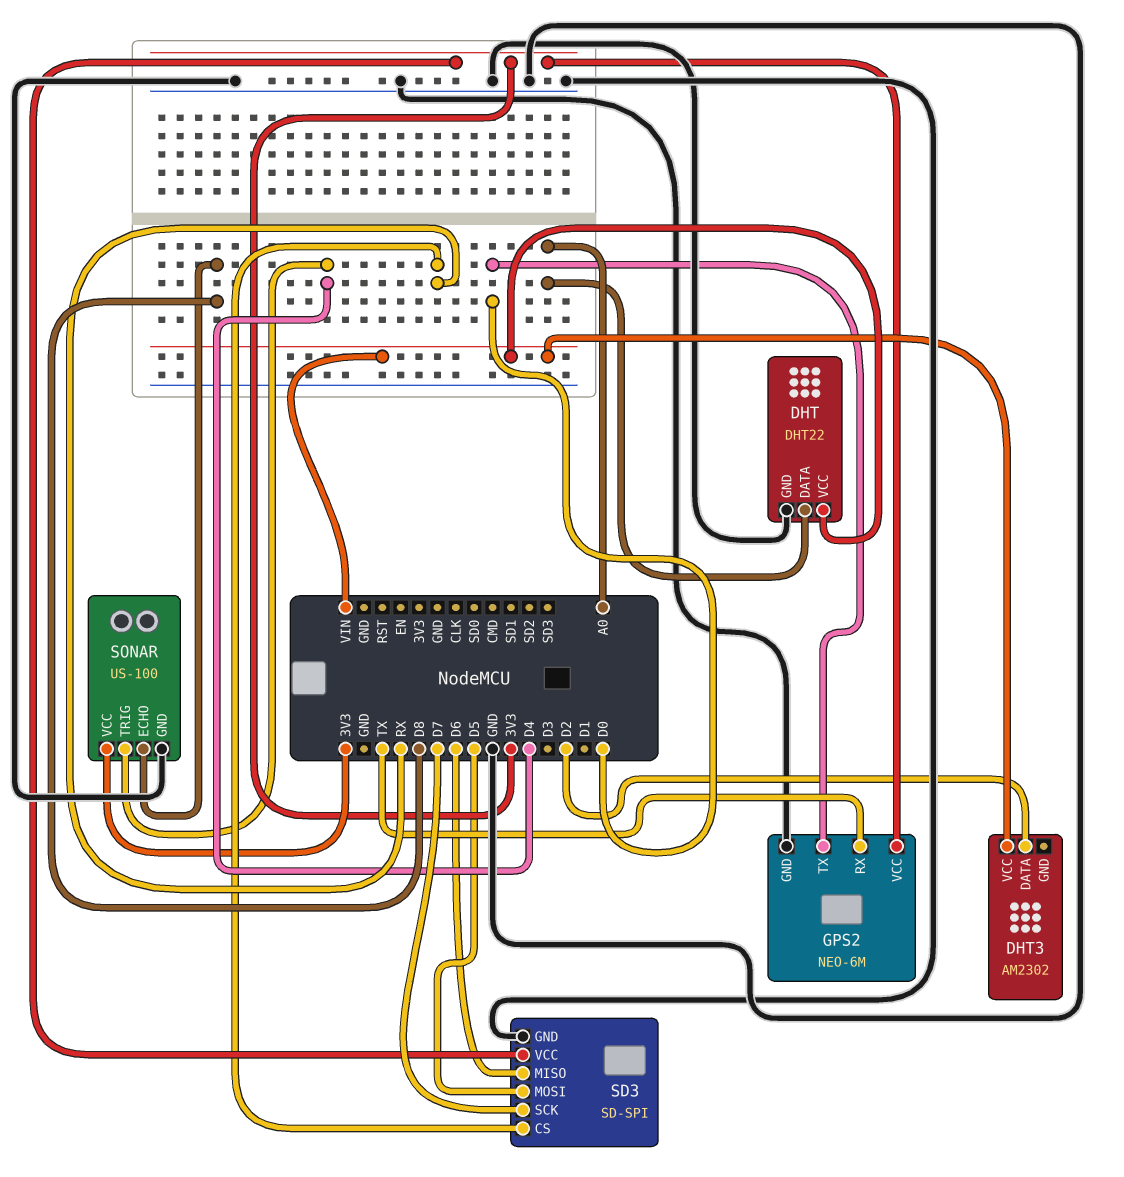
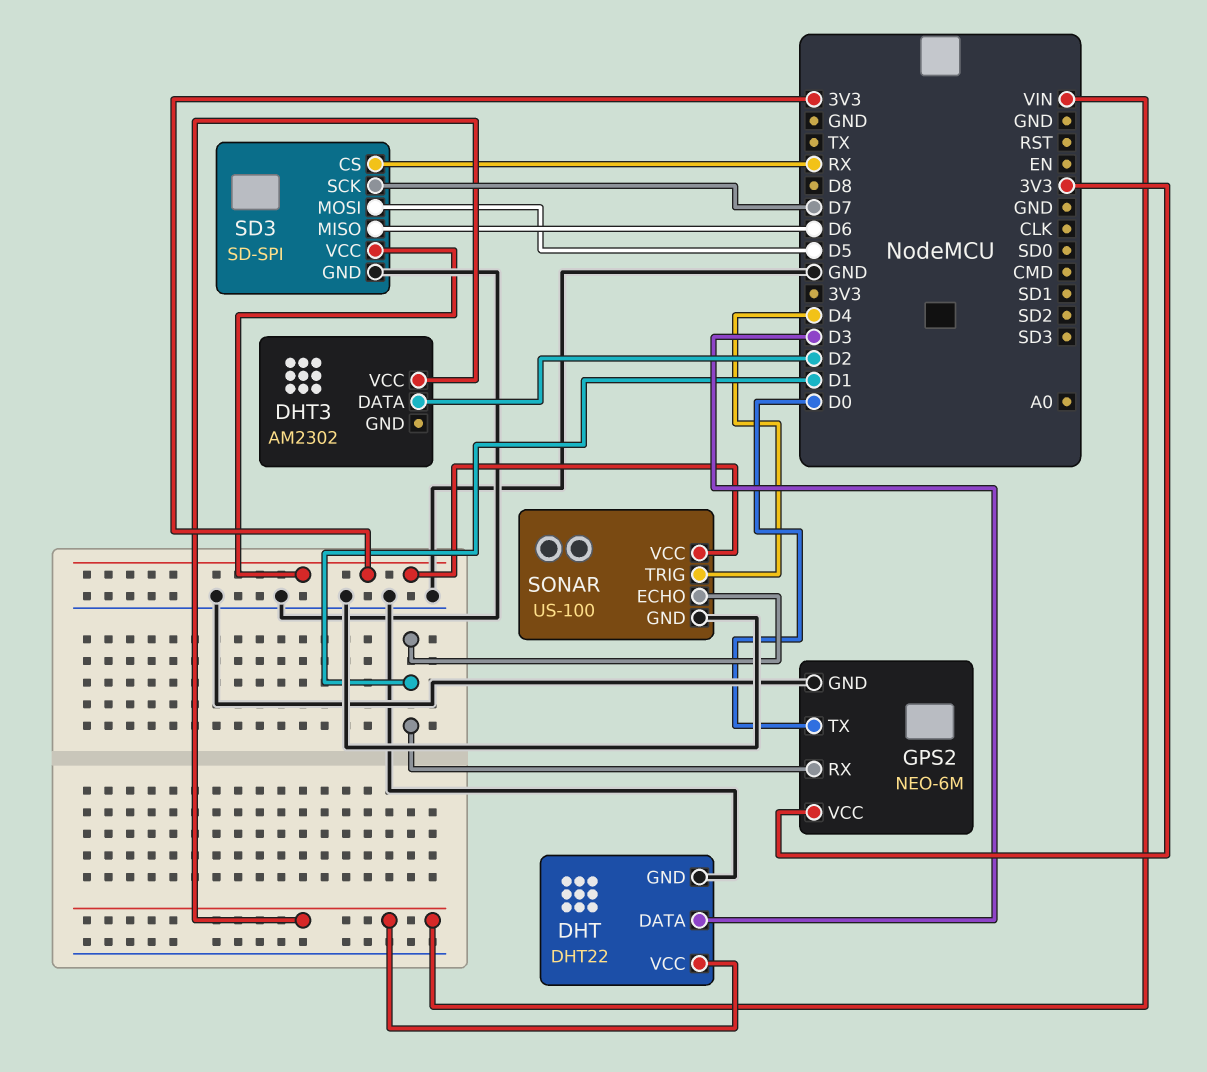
DHT pin DATA: A0 -> D3
GPS2 pin RX: TX -> D1
SONAR pin ECHO: D8 -> D1

